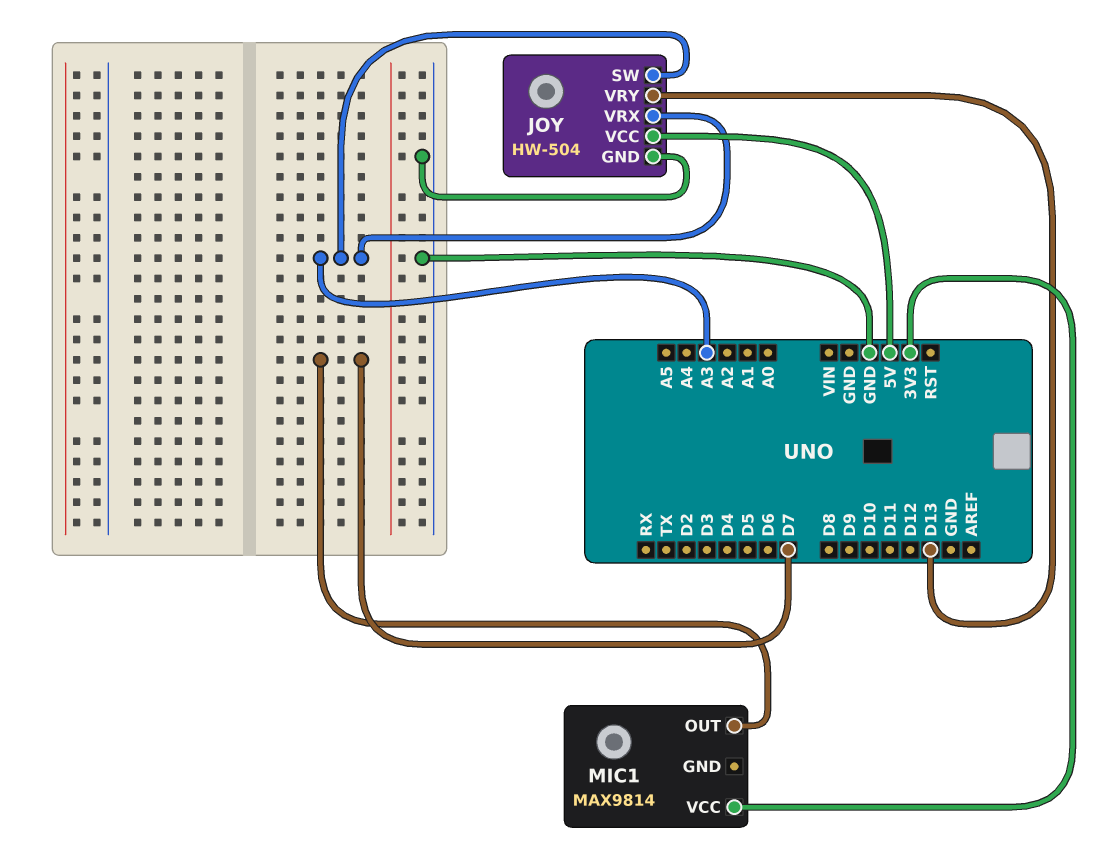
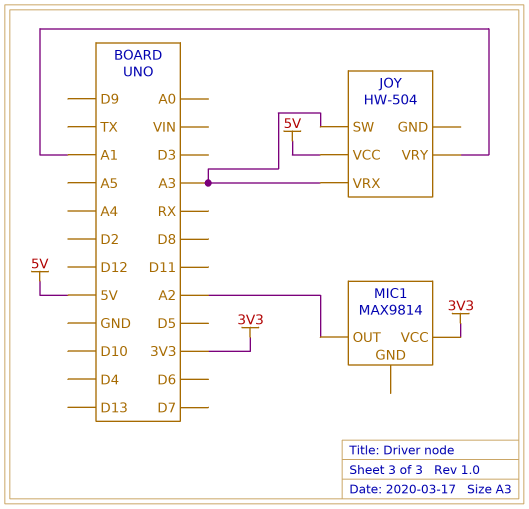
JOY pin GND: GND -> none
JOY pin VRY: D13 -> A1
MIC1 pin OUT: D7 -> A2

